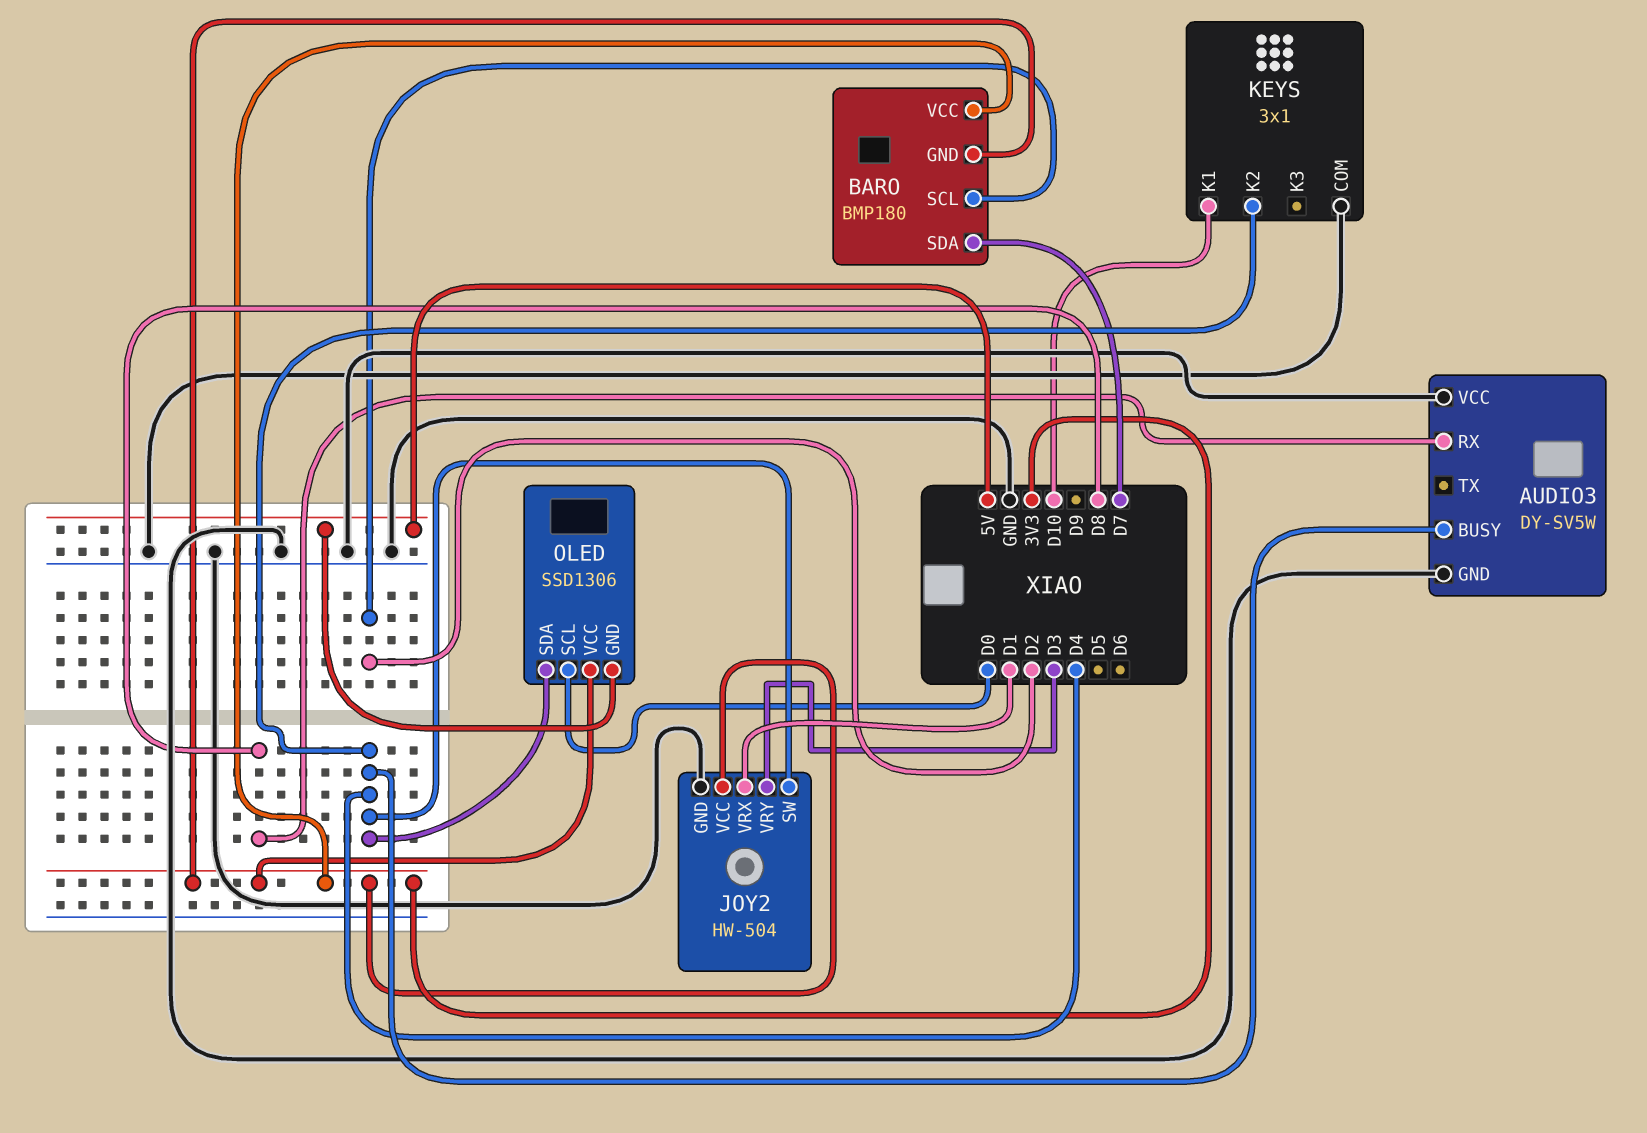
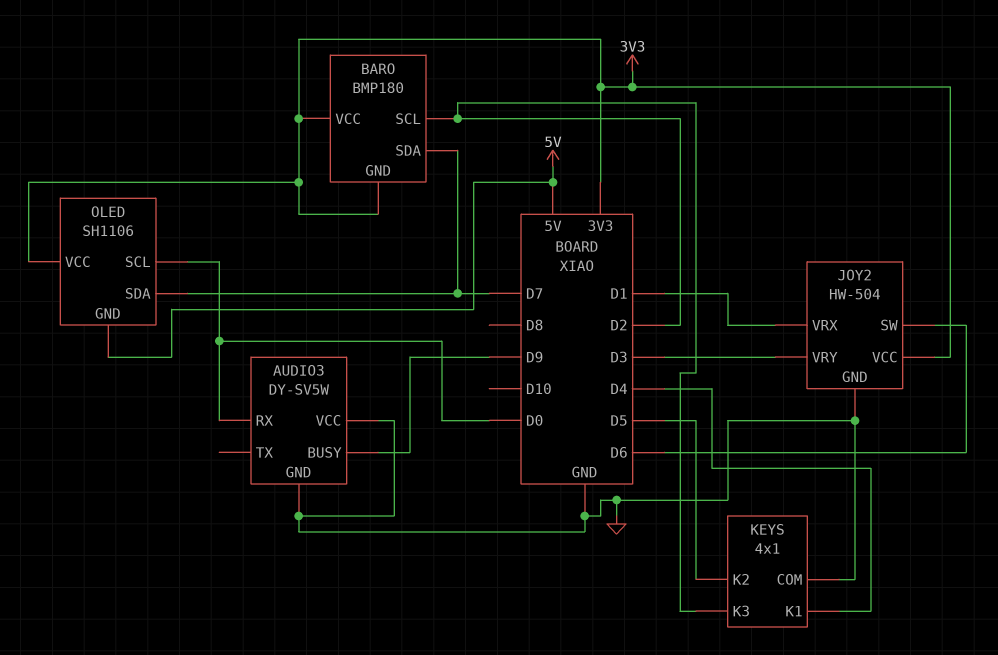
AUDIO3 pin BUSY: D4 -> D9
AUDIO3 pin RX: D8 -> D0
JOY2 pin SW: D4 -> D6
KEYS: 3x1 -> 4x1
KEYS pin K1: D10 -> D4
KEYS pin K2: D4 -> D5
KEYS pin K3: none -> D2
OLED: SSD1306 -> SH1106
OLED pin SDA: D4 -> D7

